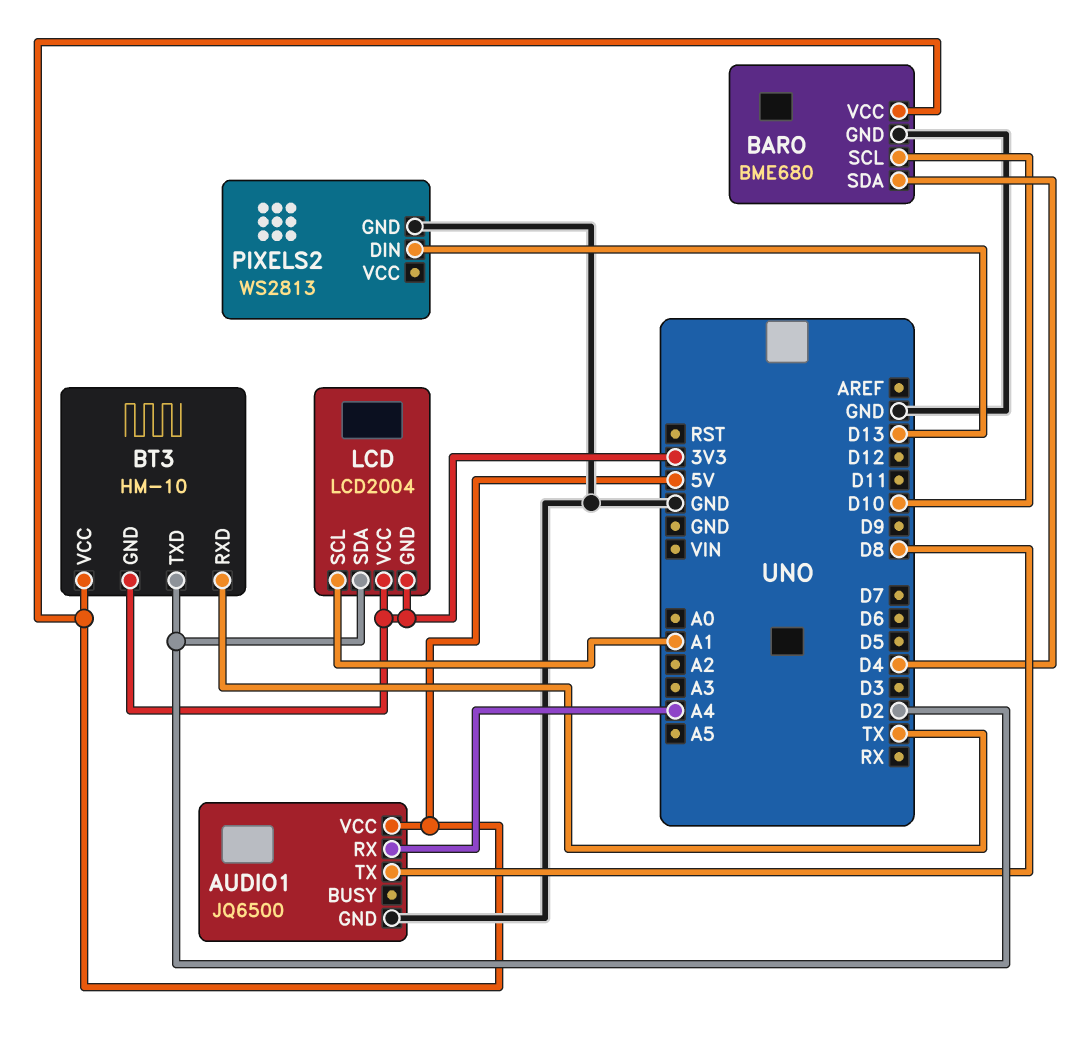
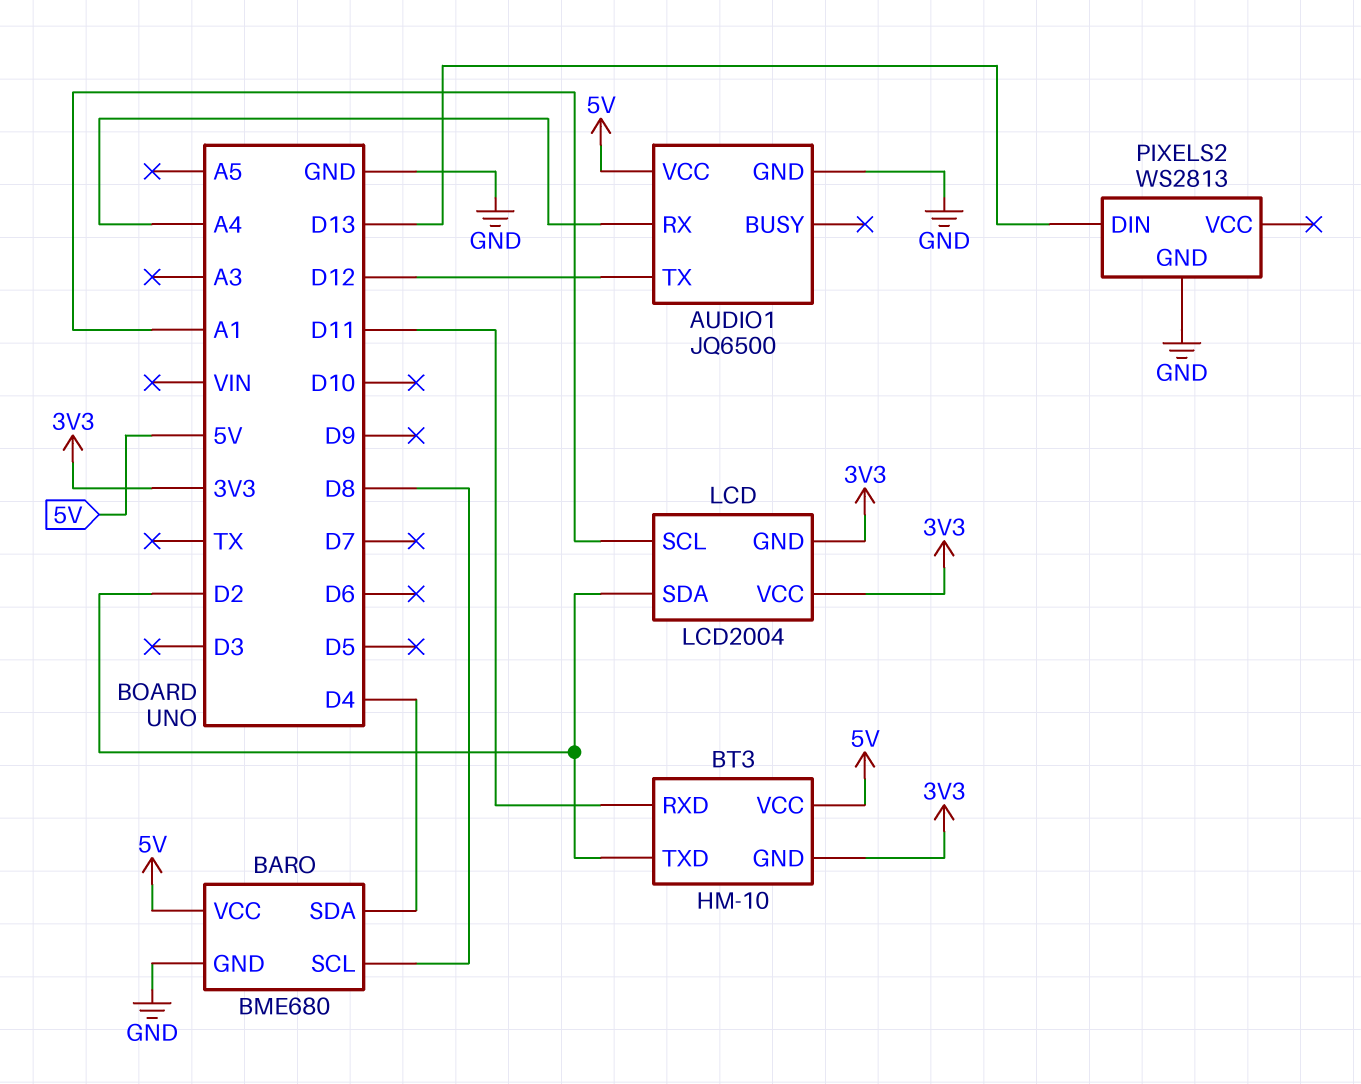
AUDIO1 pin TX: D8 -> D12
BARO pin SCL: D10 -> D8
BT3 pin RXD: TX -> D11

